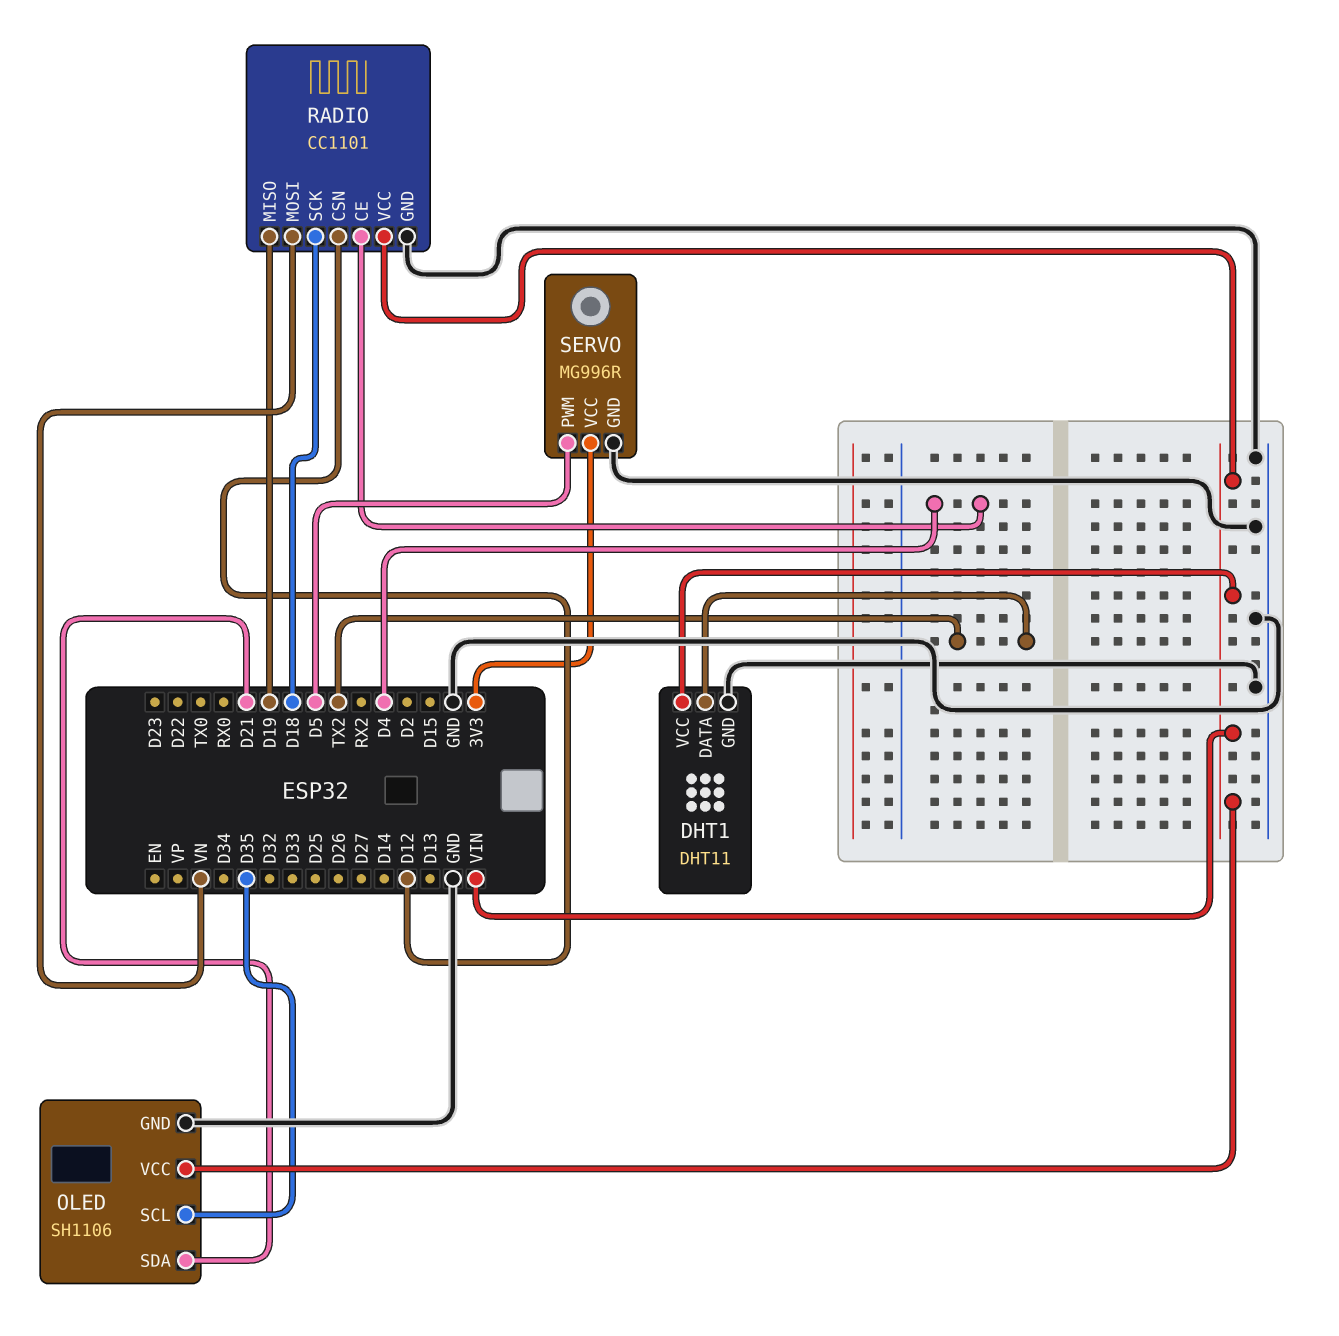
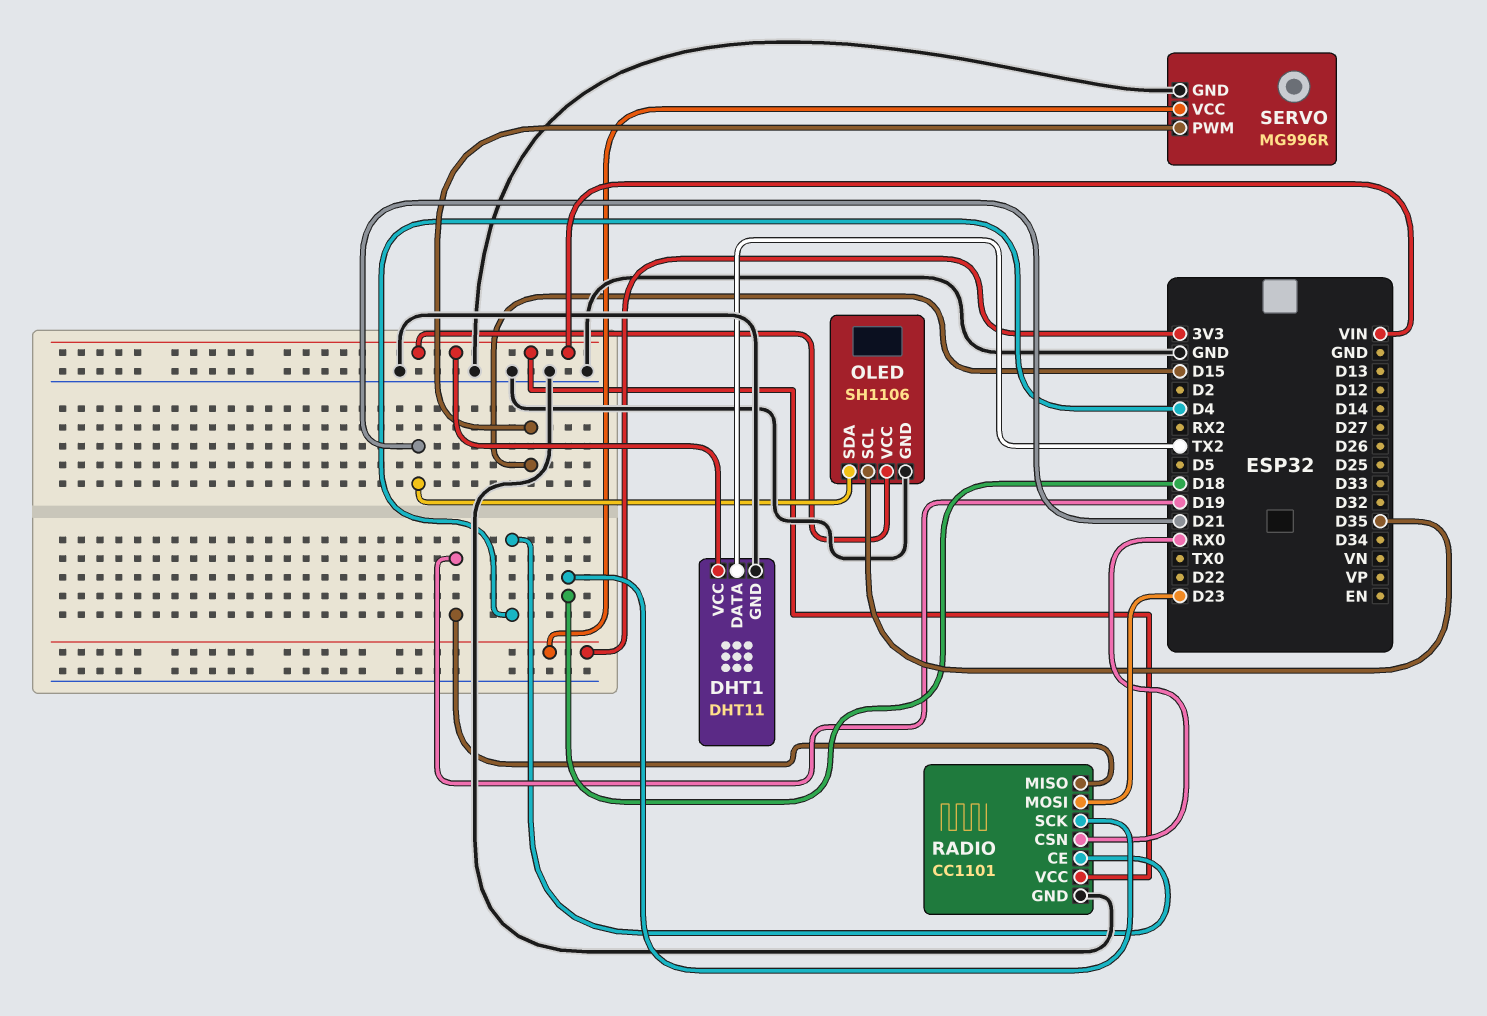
RADIO pin CSN: D12 -> RX0
RADIO pin MOSI: VN -> D23
SERVO pin PWM: D5 -> D15

